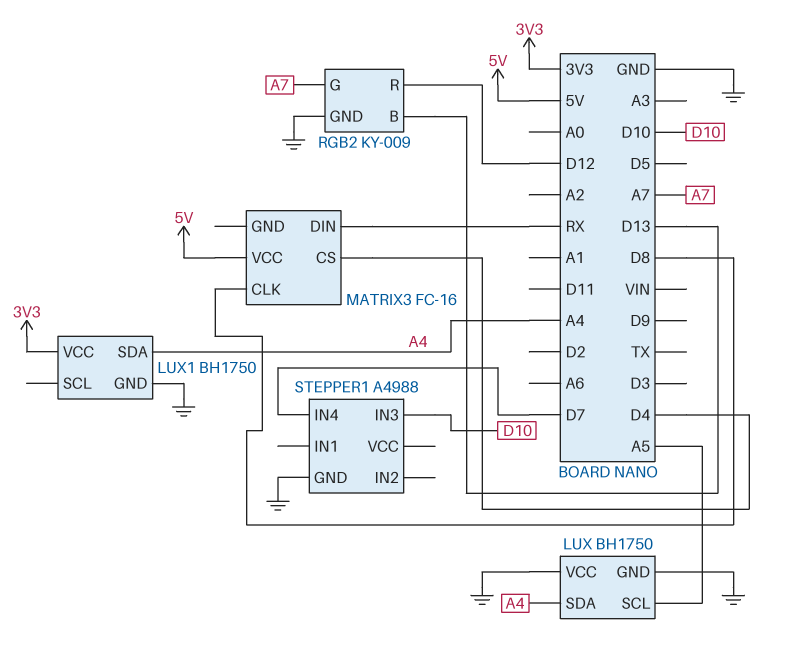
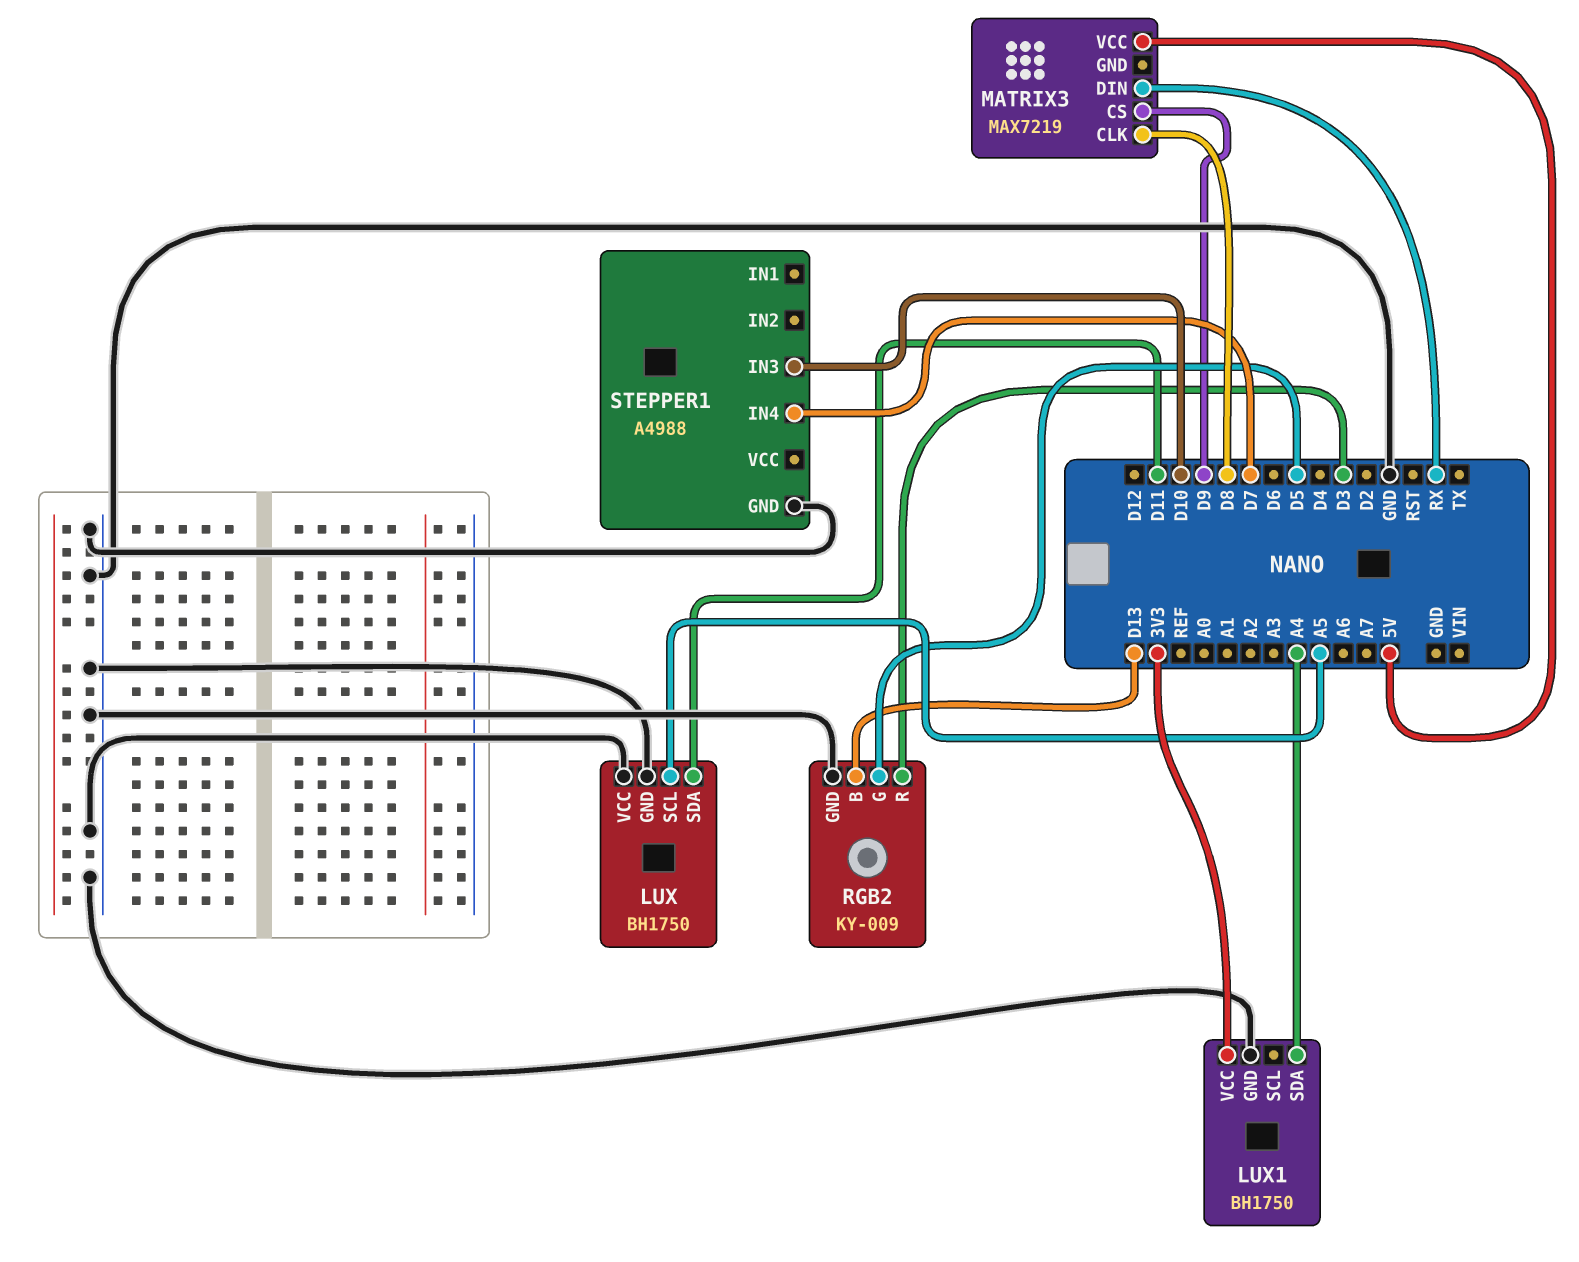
LUX pin SDA: A4 -> D11
MATRIX3: FC-16 -> MAX7219
MATRIX3 pin CS: D4 -> D9
RGB2 pin G: A7 -> D5
RGB2 pin R: D12 -> D3

